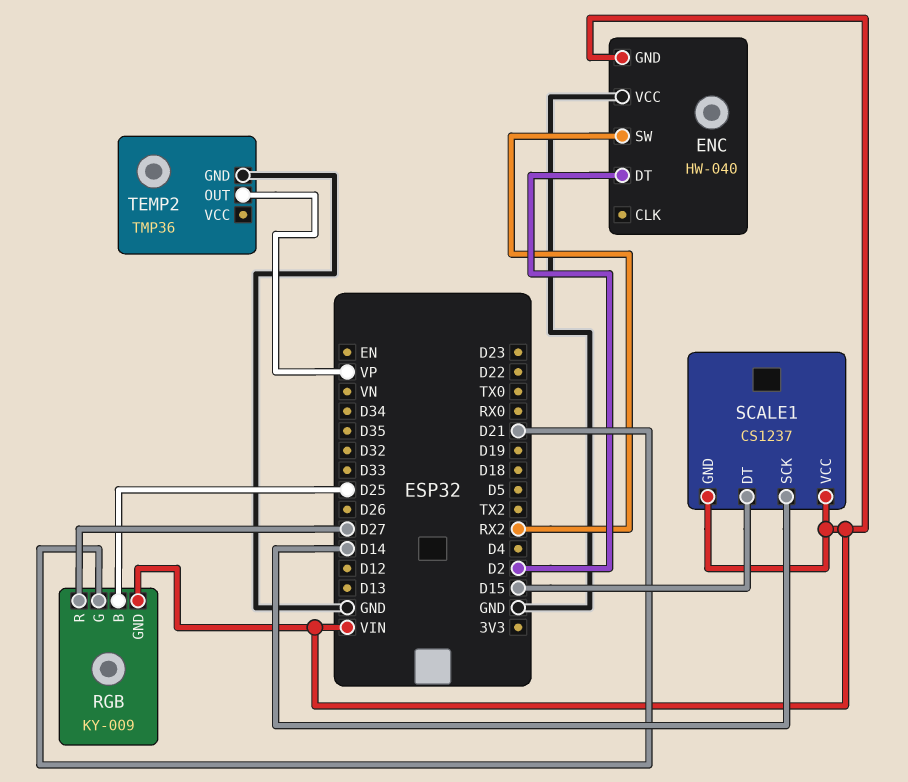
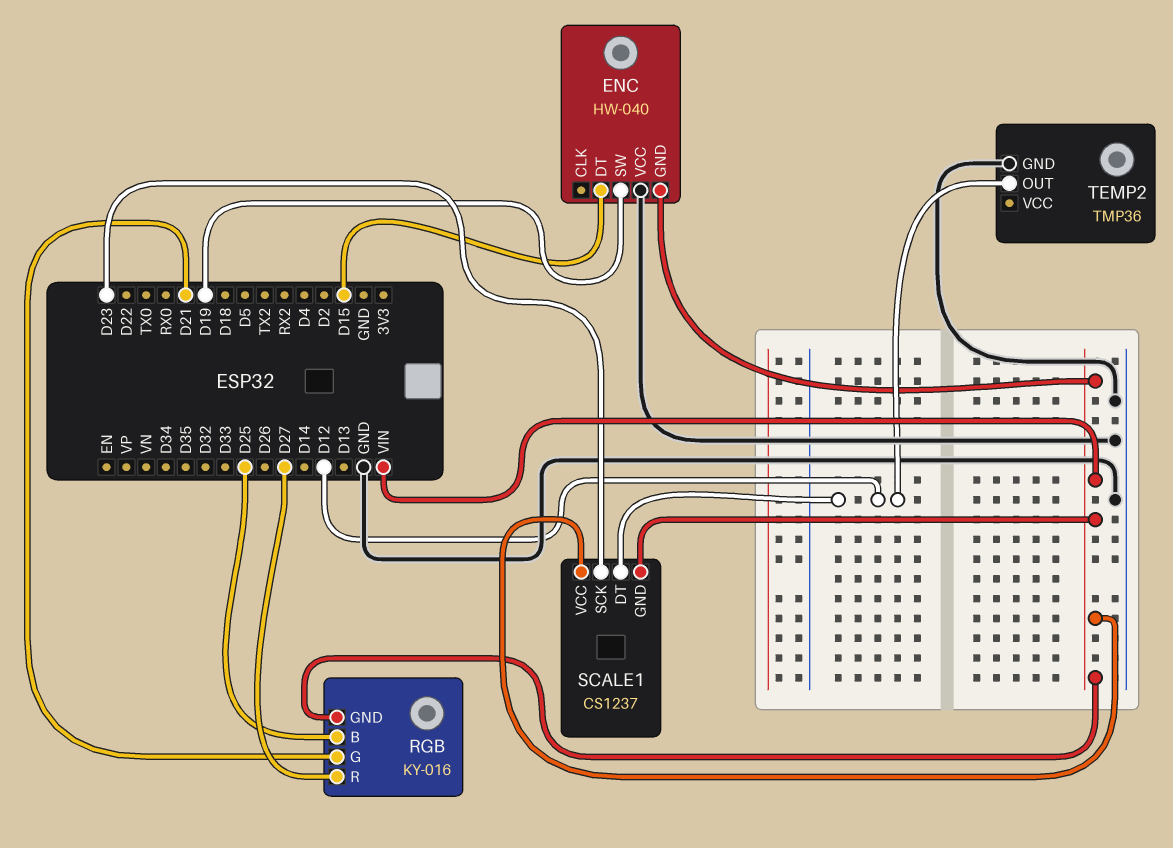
ENC pin DT: D2 -> D15
ENC pin SW: RX2 -> D19
RGB: KY-009 -> KY-016
SCALE1 pin DT: D15 -> D12
SCALE1 pin SCK: D14 -> D23
TEMP2 pin OUT: VP -> D12

